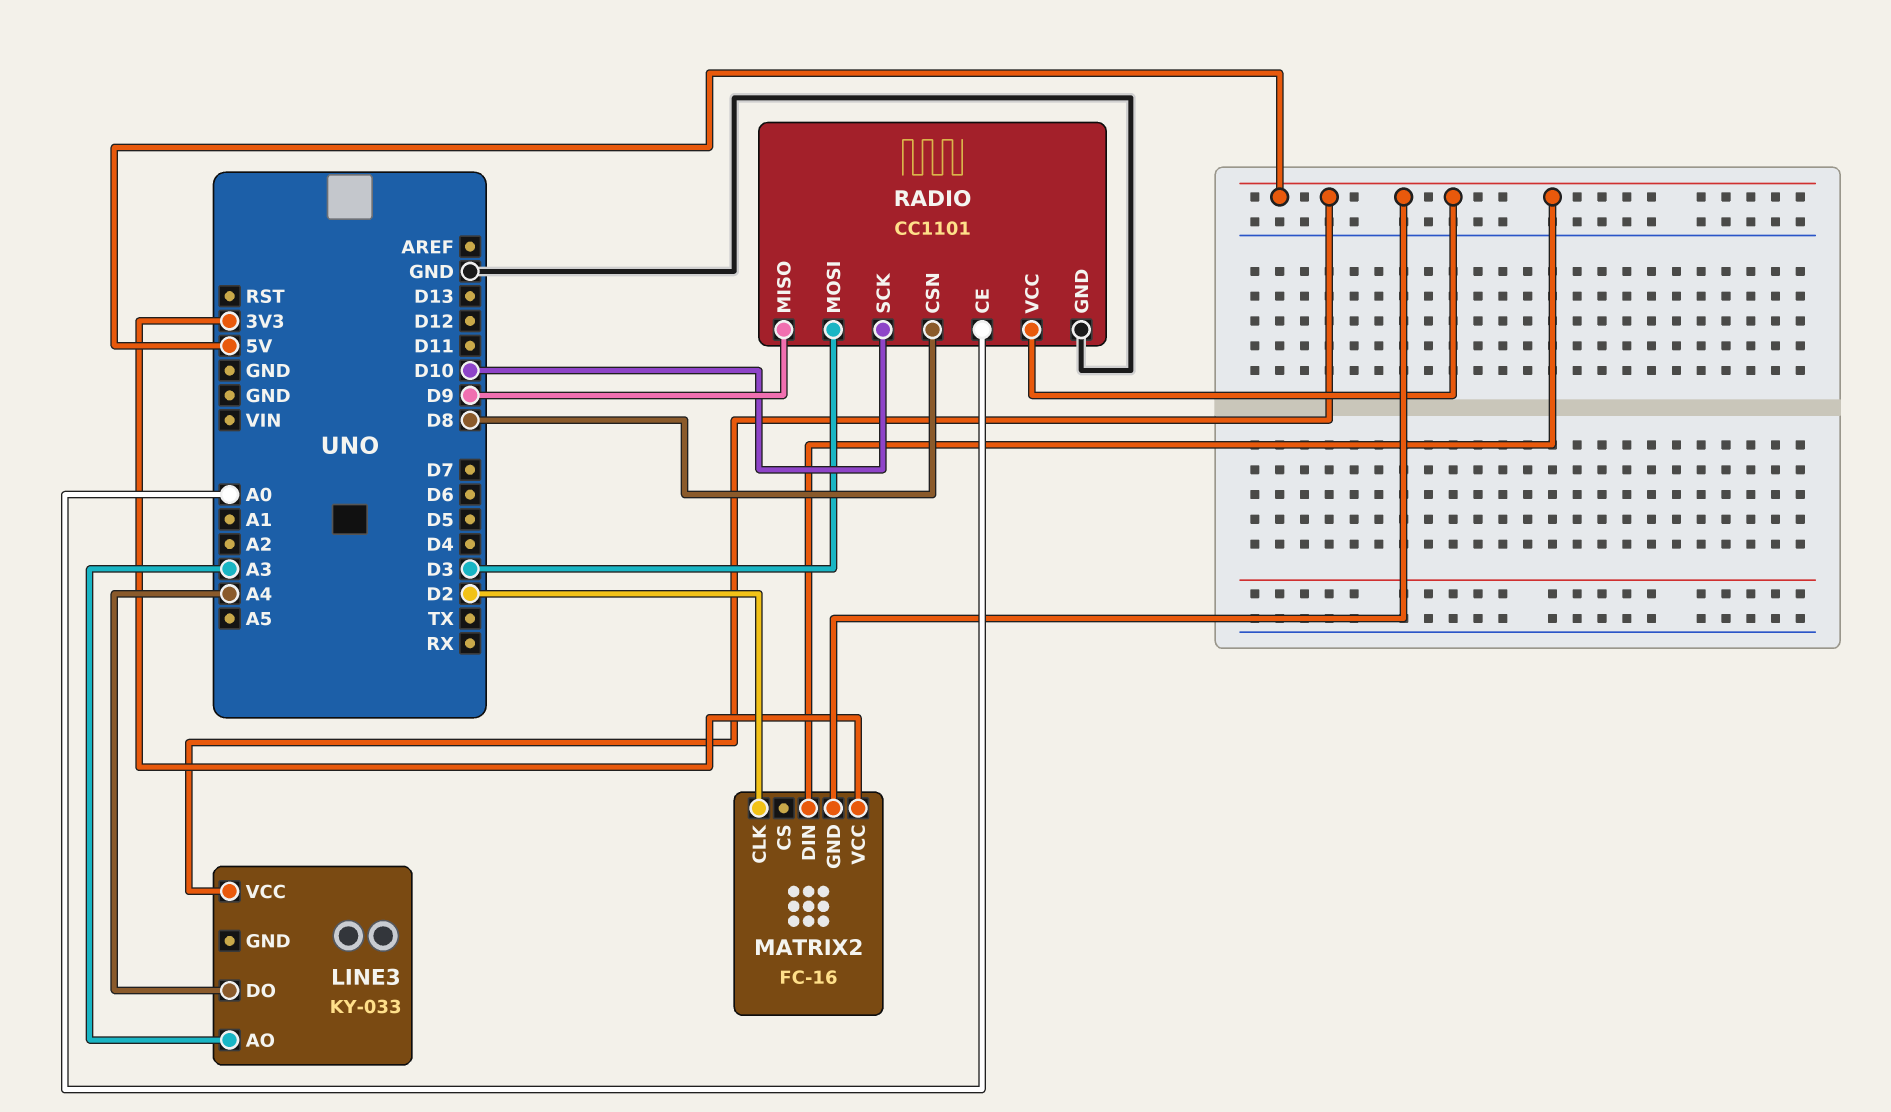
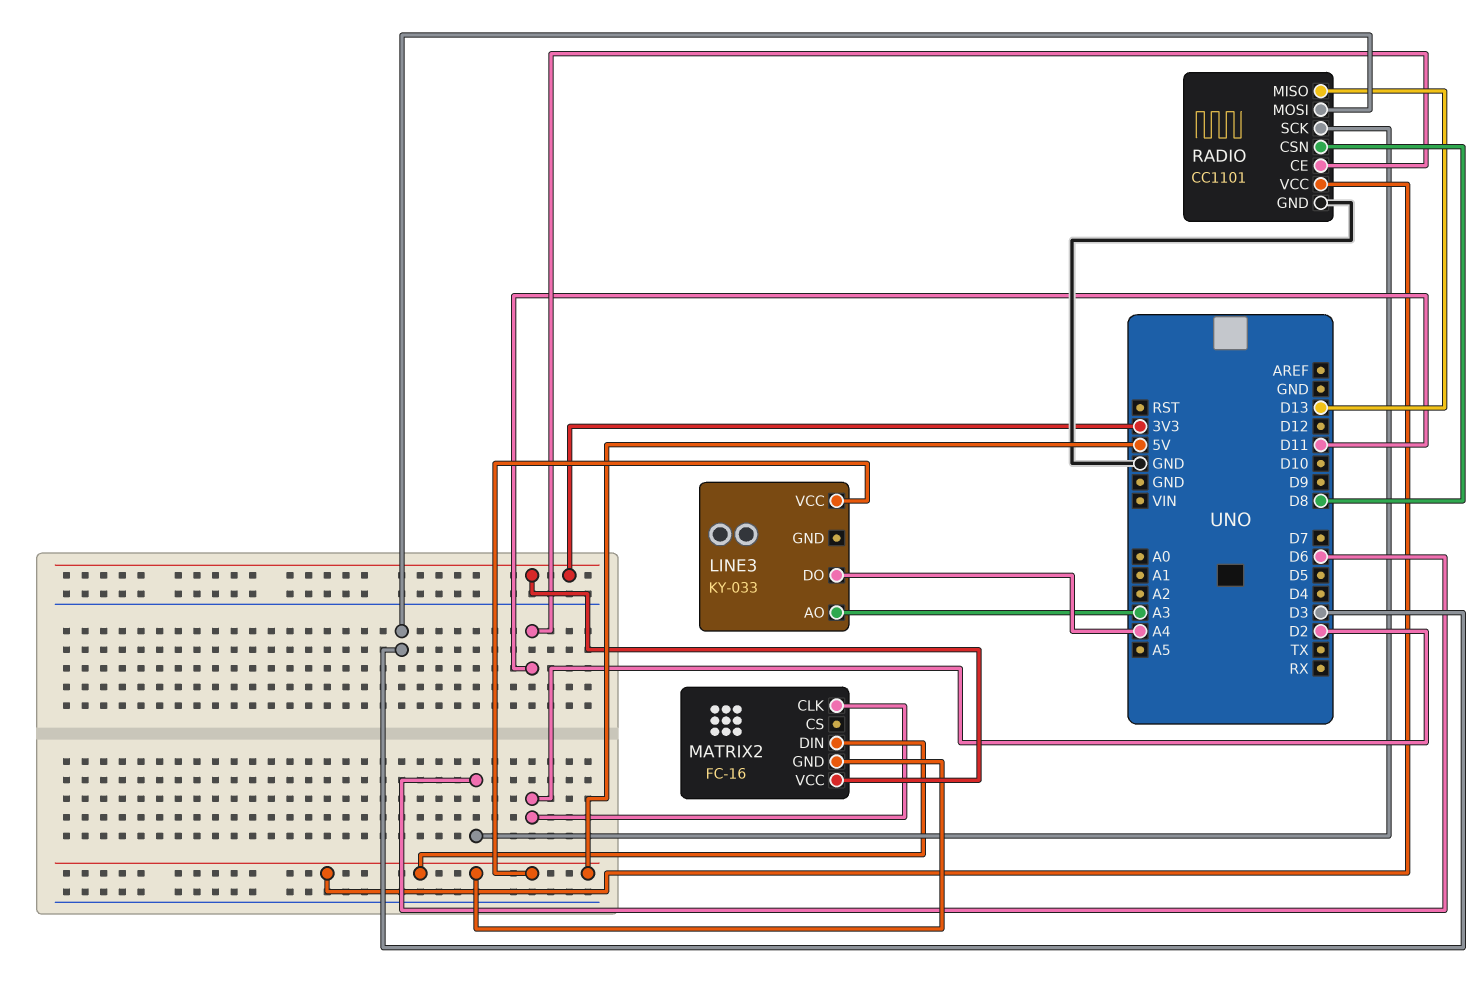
RADIO pin CE: A0 -> D11
RADIO pin MISO: D9 -> D13
RADIO pin SCK: D10 -> D6

